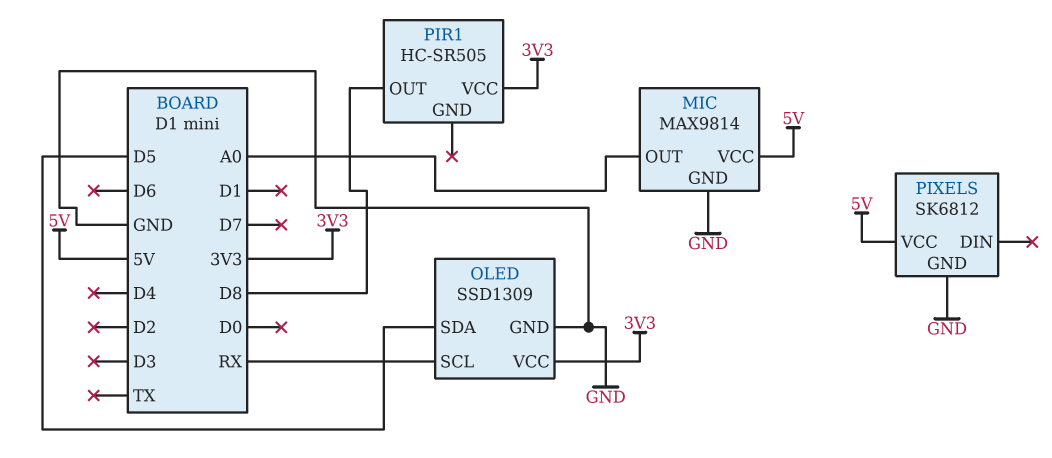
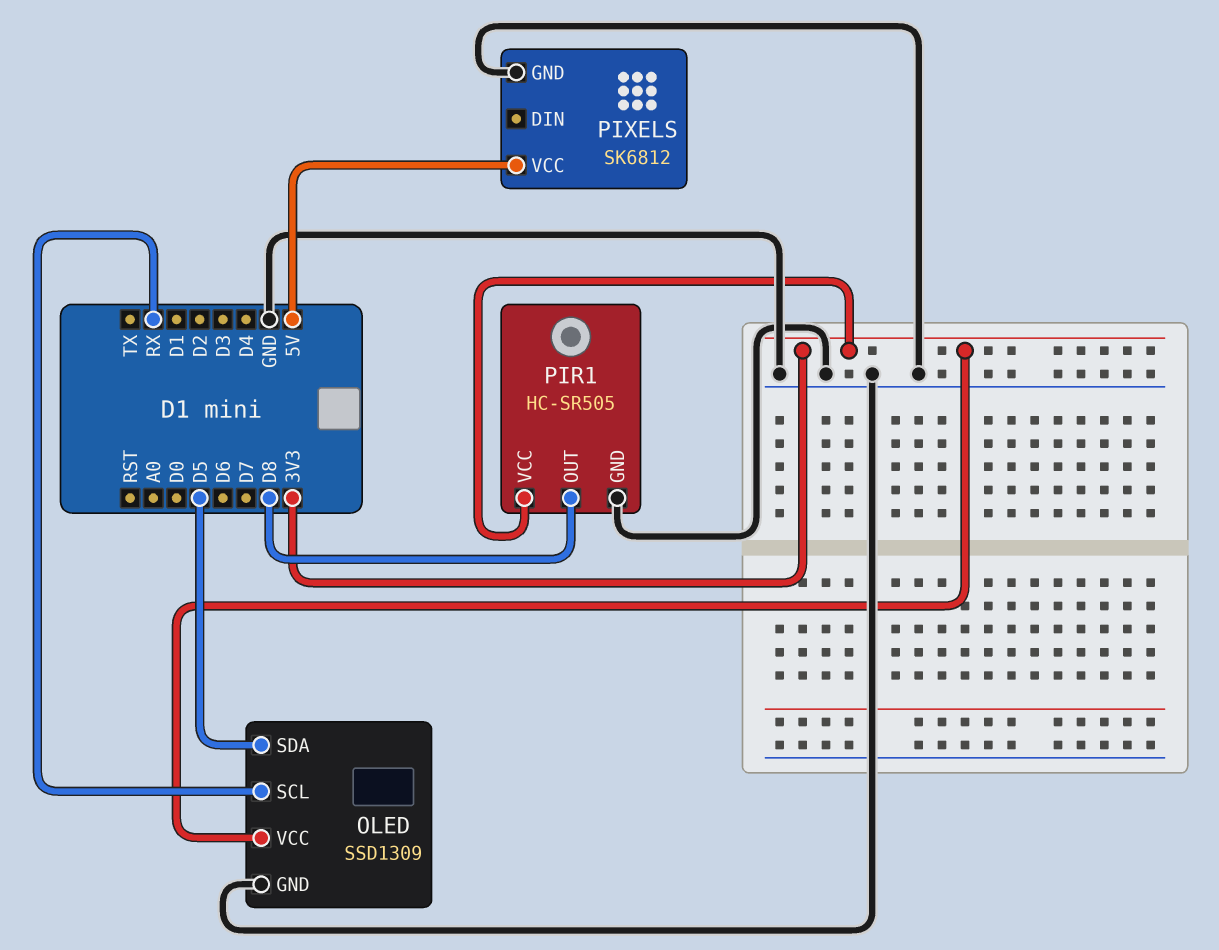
MIC: MAX9814 -> none
MIC pin GND: GND -> none
MIC pin OUT: A0 -> none
MIC pin VCC: 5V -> none
PIR1 pin GND: none -> GND

